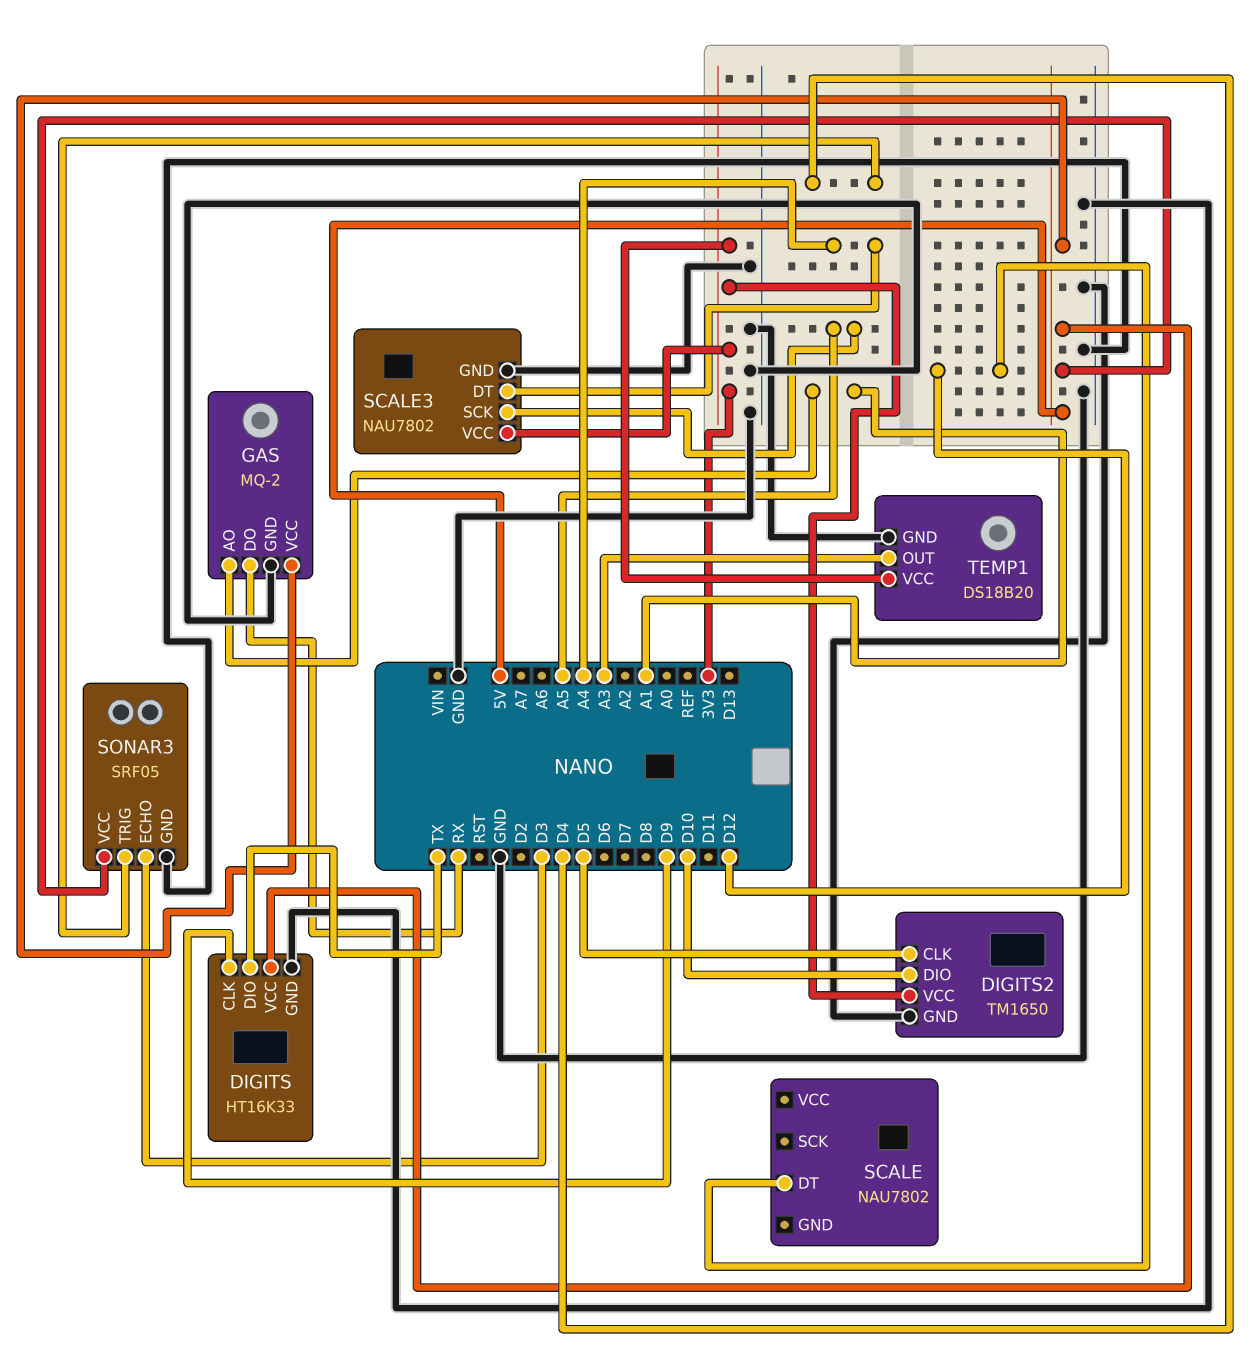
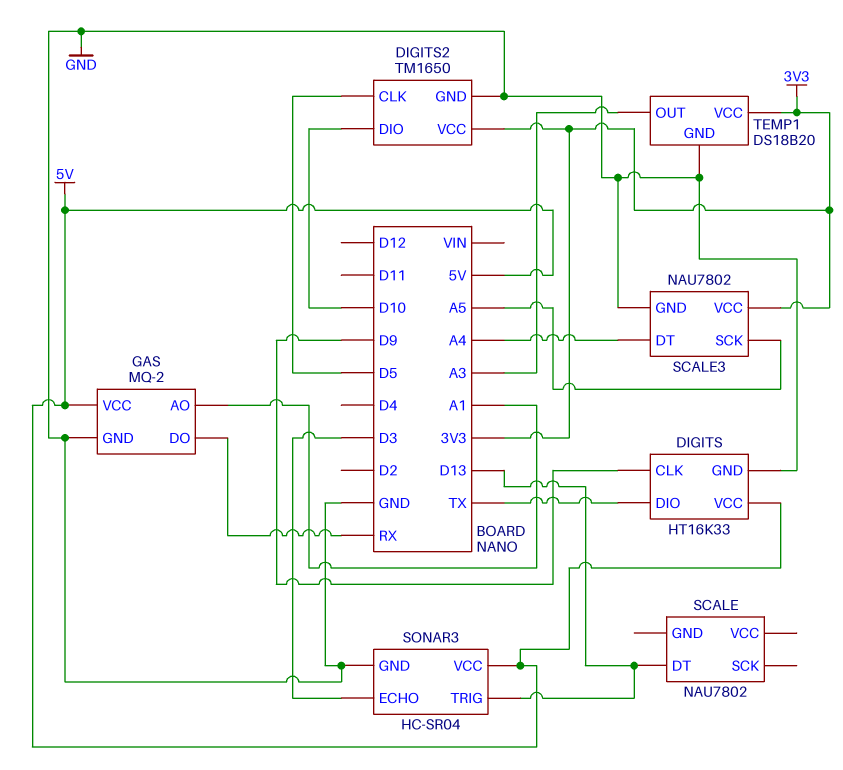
SCALE pin DT: D12 -> D13
SONAR3: SRF05 -> HC-SR04
SONAR3 pin TRIG: D4 -> D13

